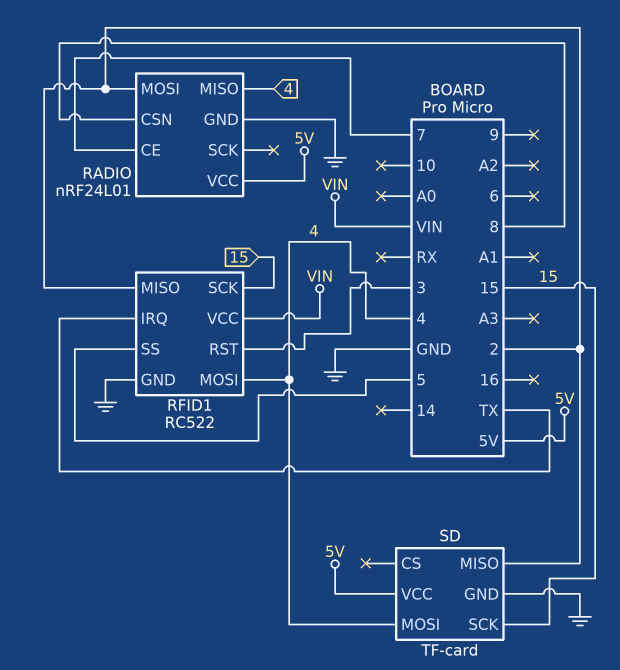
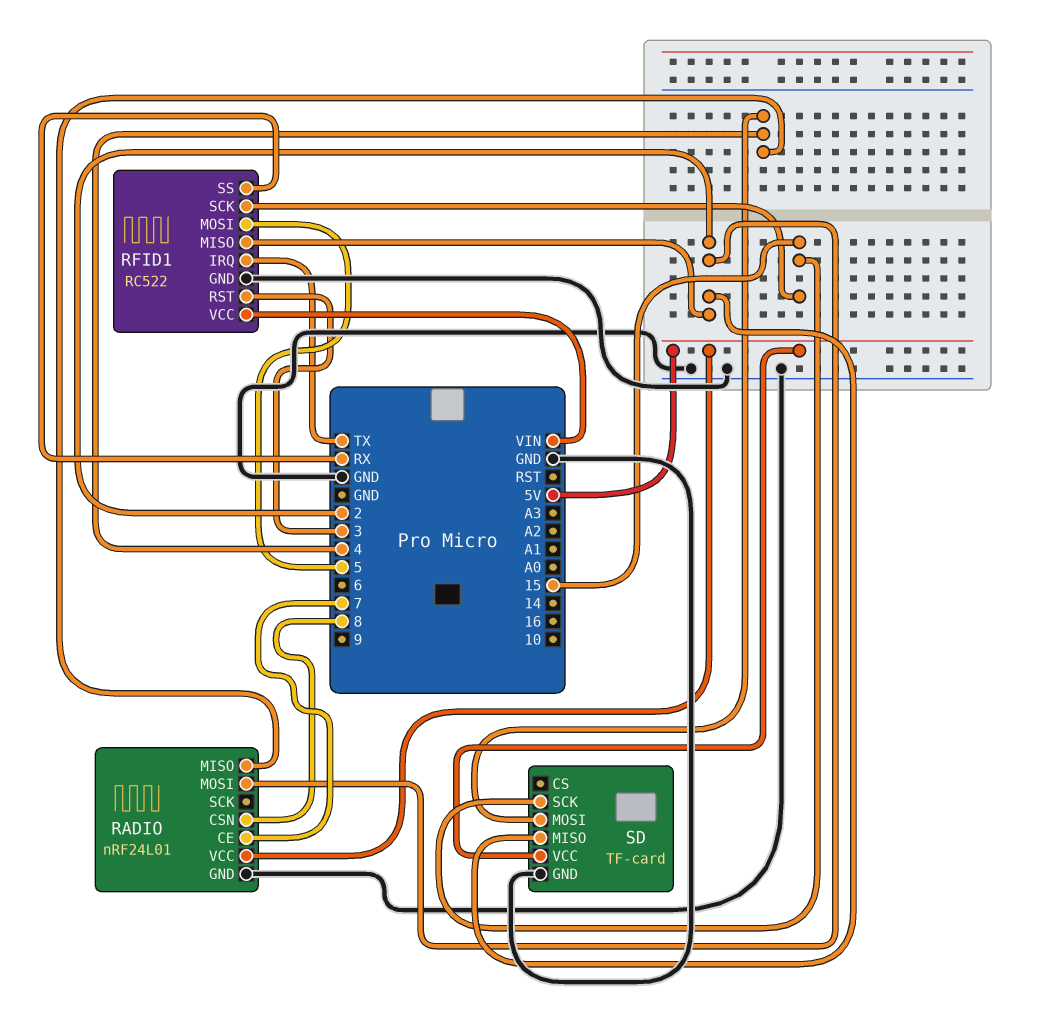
RFID1 pin MOSI: 4 -> 5
RFID1 pin SS: 5 -> RX

